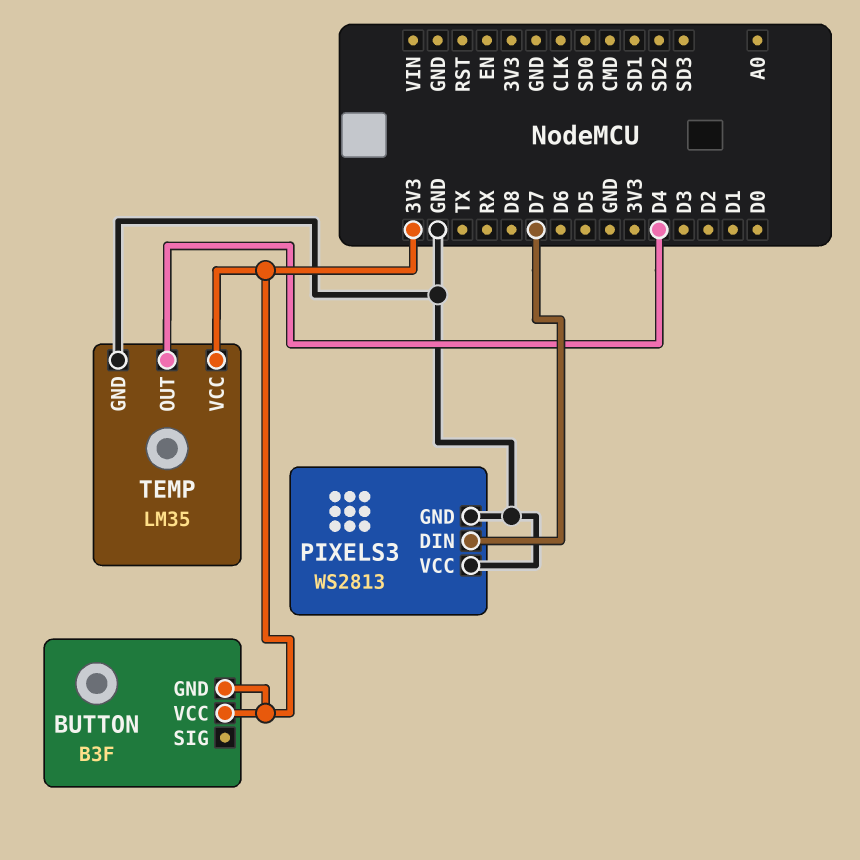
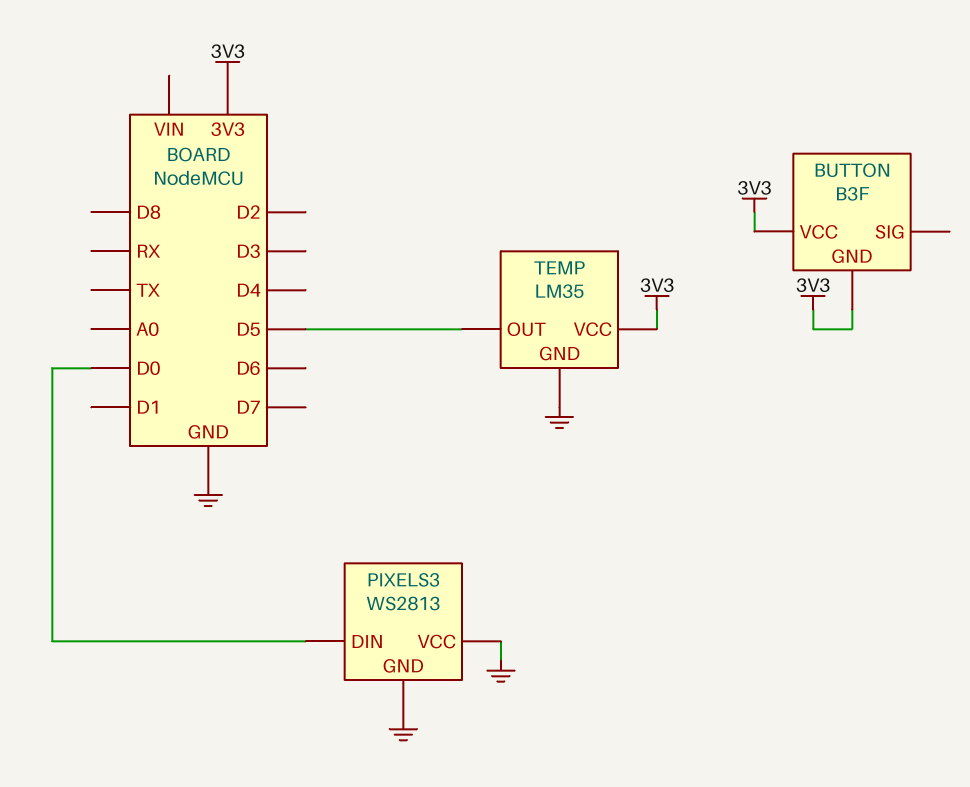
PIXELS3 pin DIN: D7 -> D0
TEMP pin OUT: D4 -> D5

